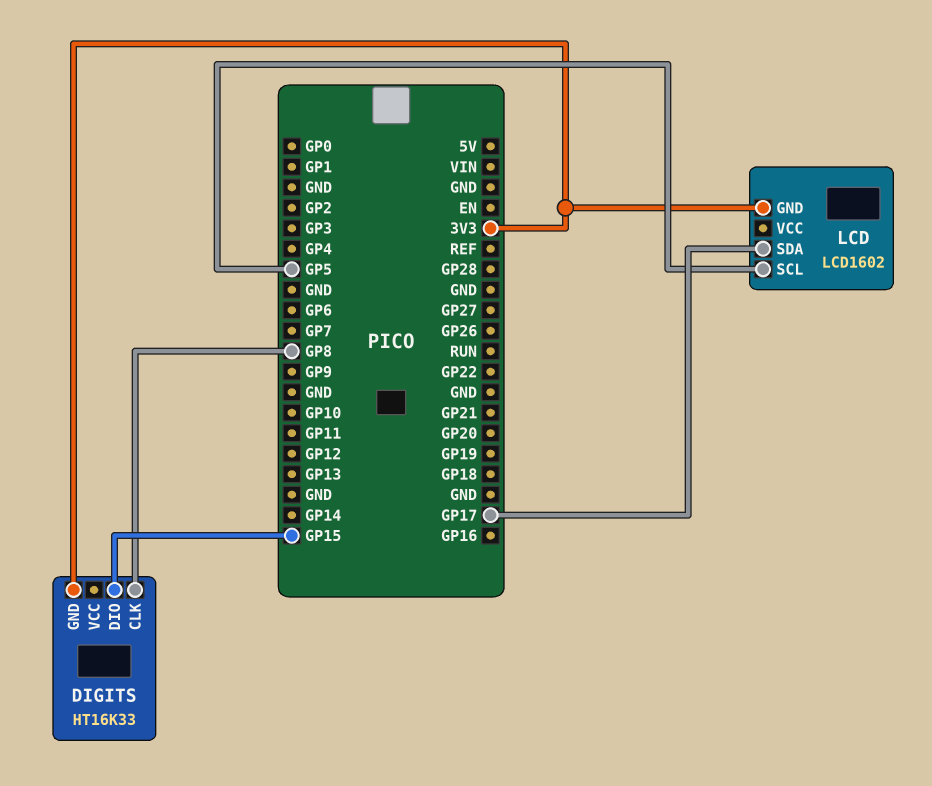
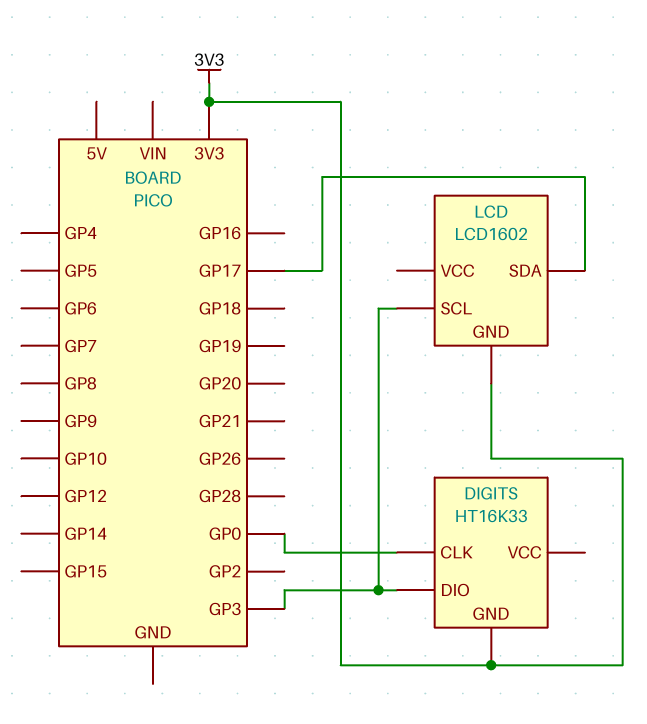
DIGITS pin CLK: GP8 -> GP0
DIGITS pin DIO: GP15 -> GP3
LCD pin SCL: GP5 -> GP3

